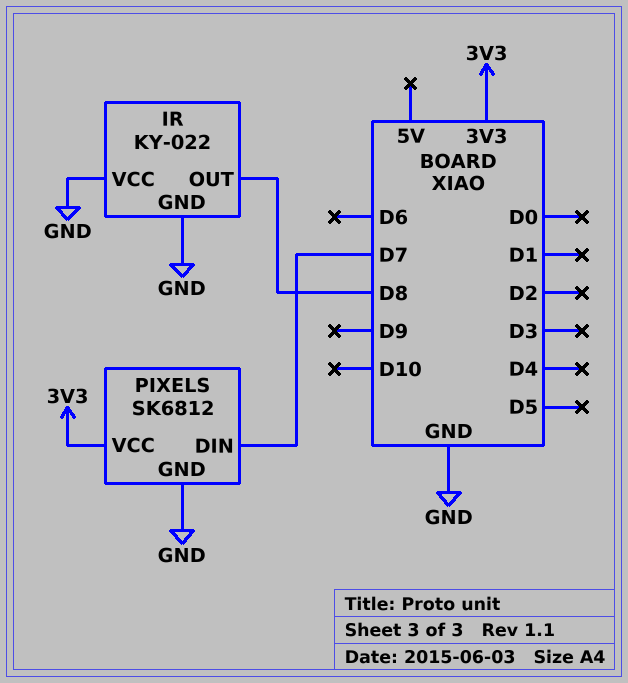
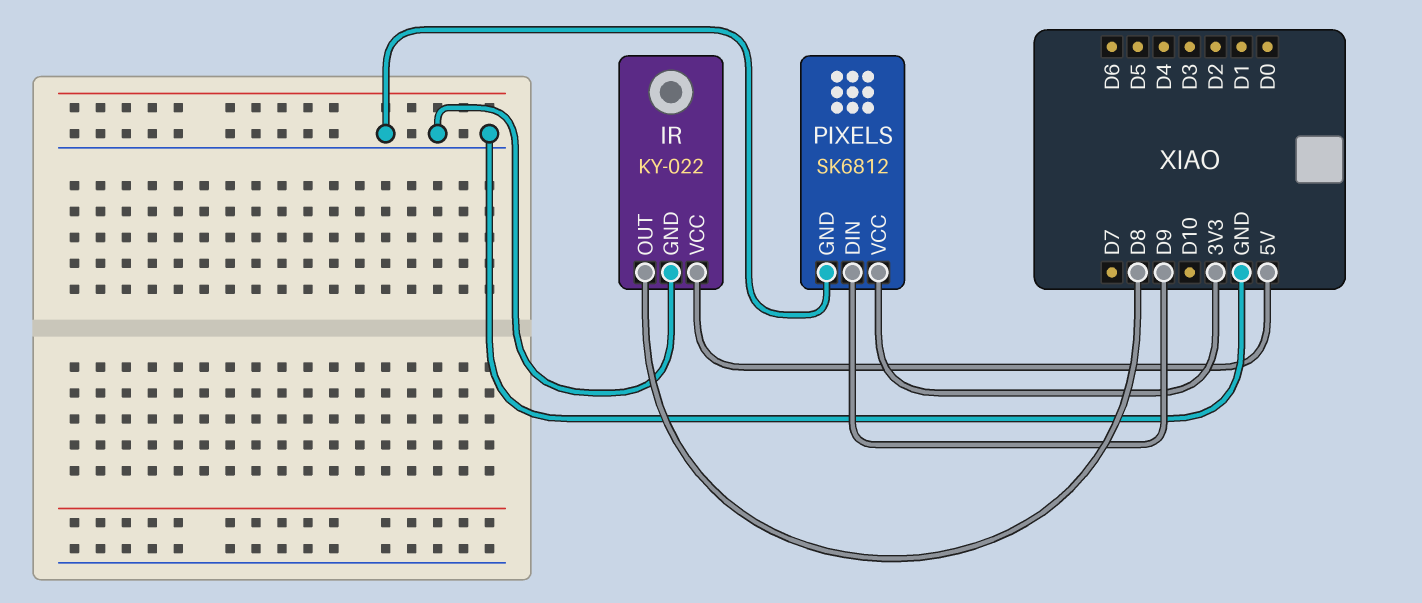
IR pin VCC: GND -> 5V
PIXELS pin DIN: D7 -> D9

